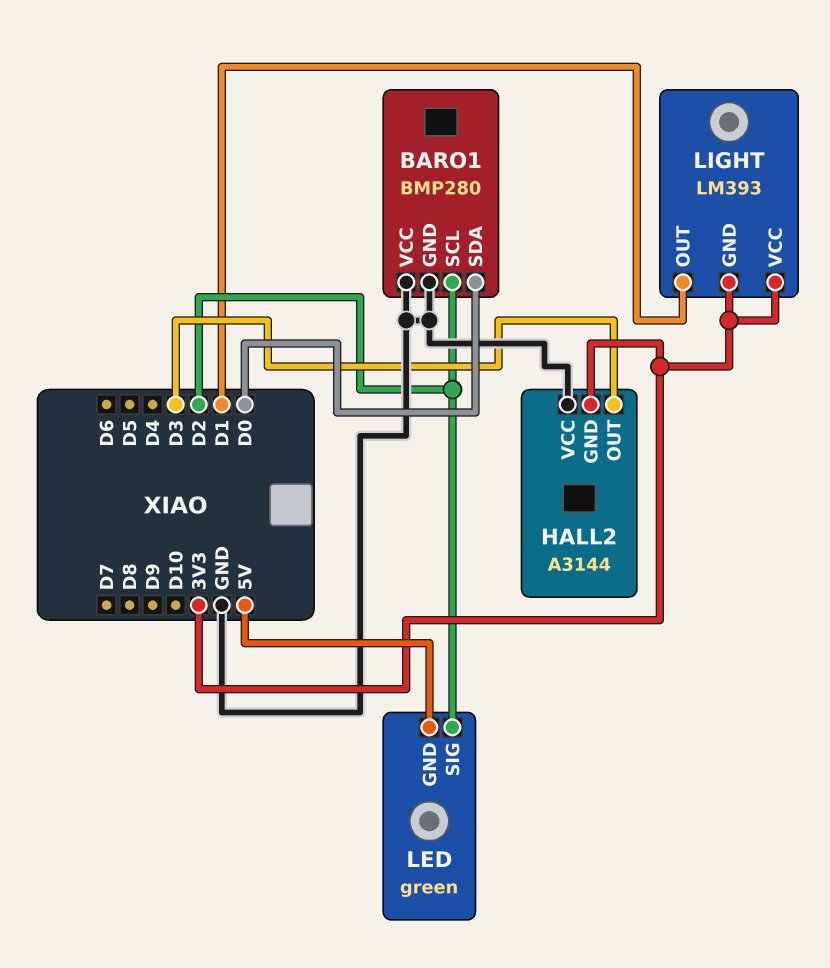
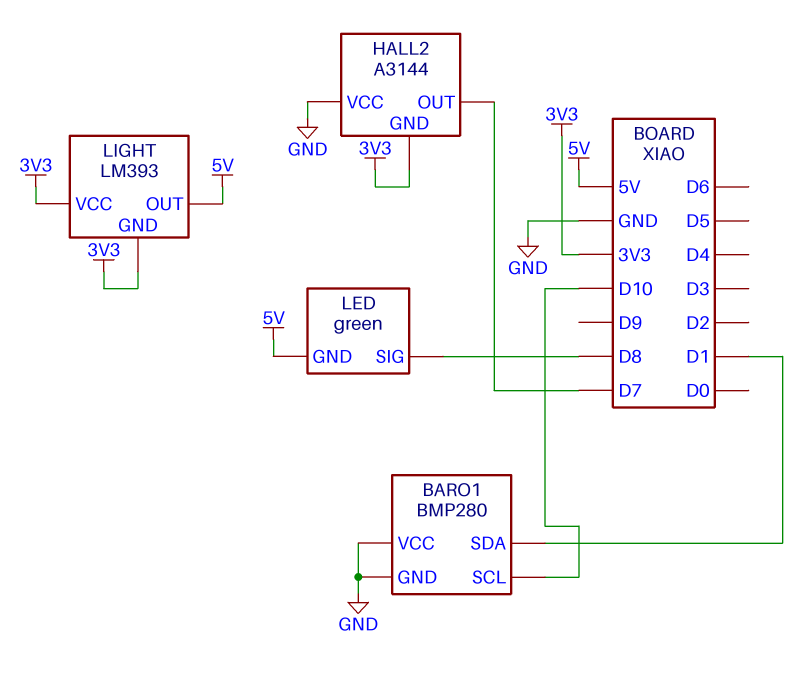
BARO1 pin SCL: D2 -> D10
BARO1 pin SDA: D0 -> D1
HALL2 pin OUT: D3 -> D7
LED pin SIG: D2 -> D8
LIGHT pin OUT: D1 -> 5V

